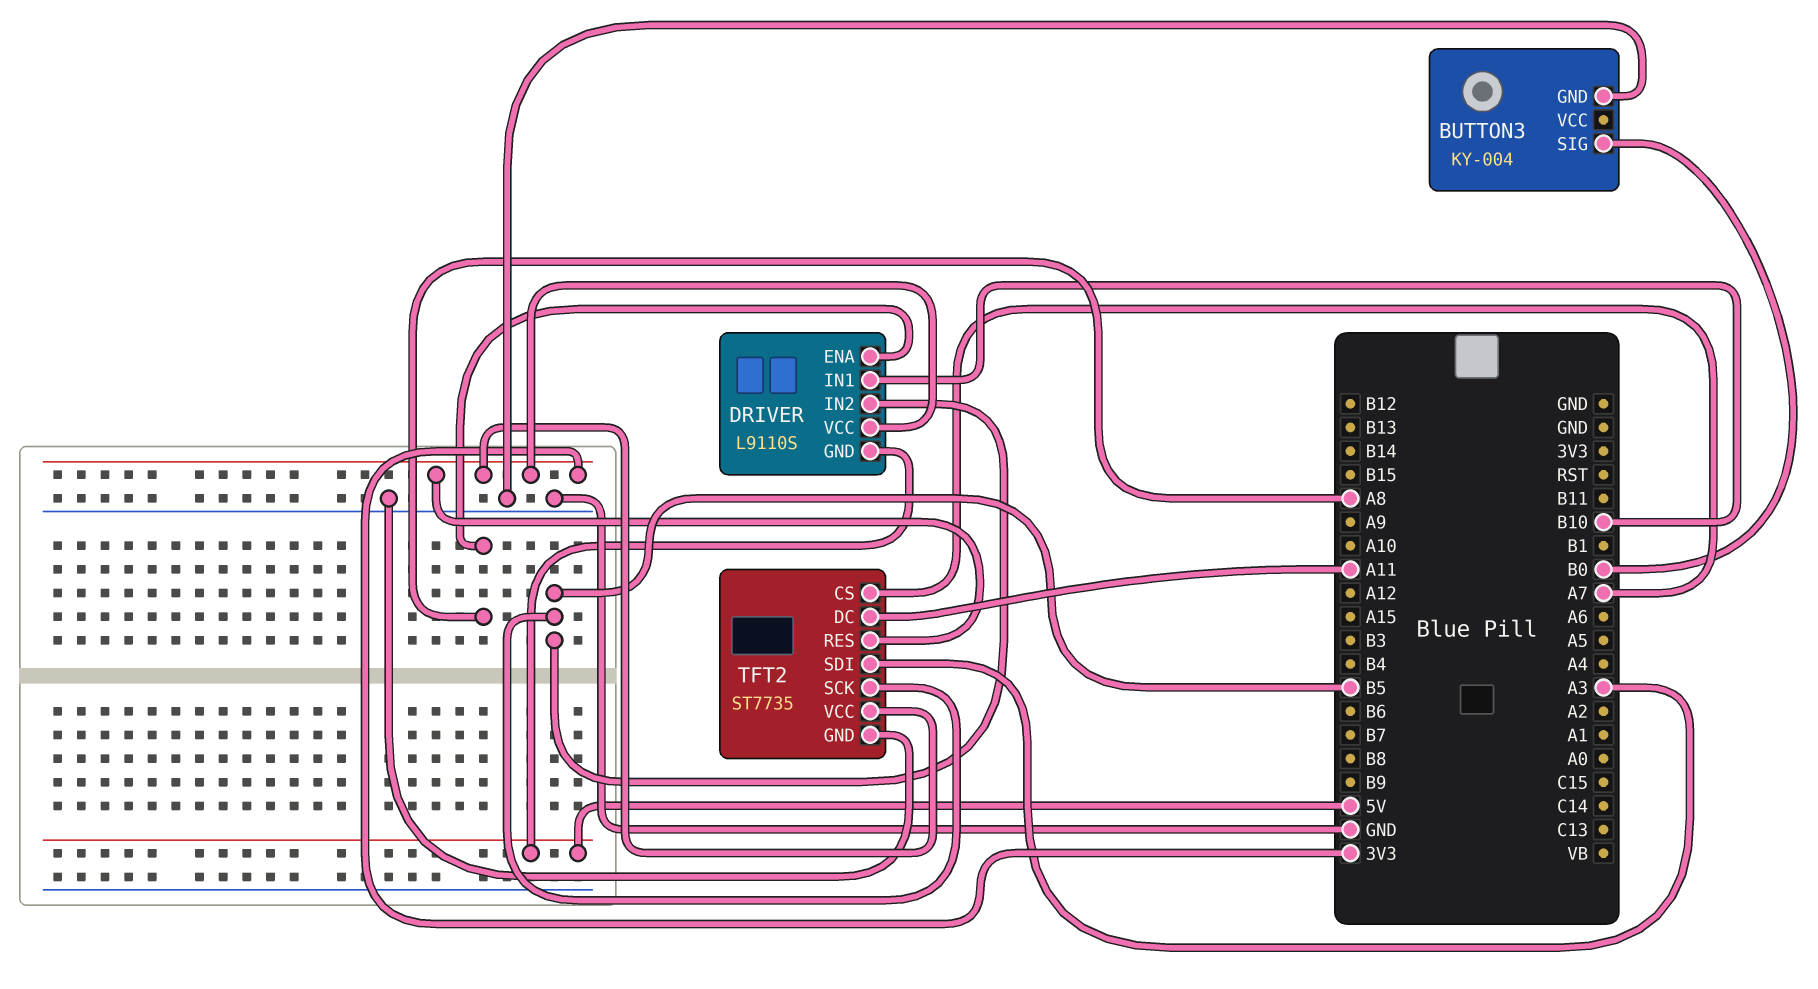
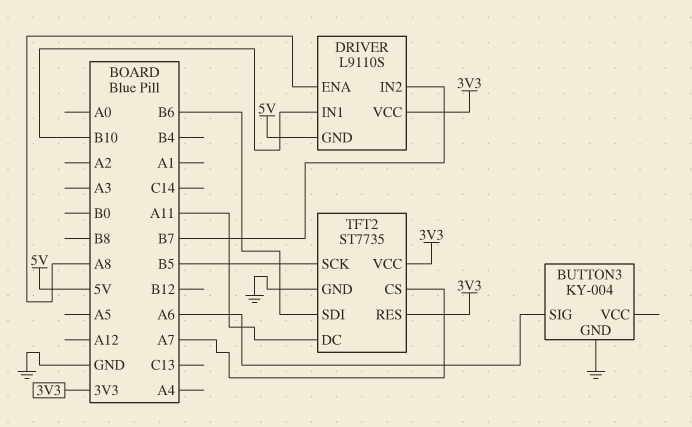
BUTTON3 pin SIG: B0 -> A6
DRIVER pin IN2: B5 -> B7
TFT2 pin SDI: A3 -> B6

